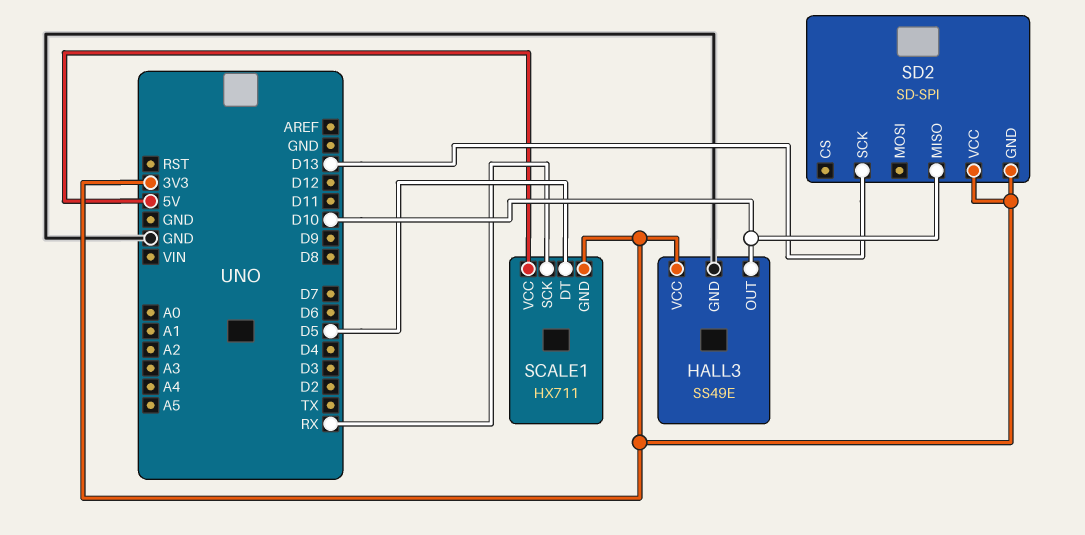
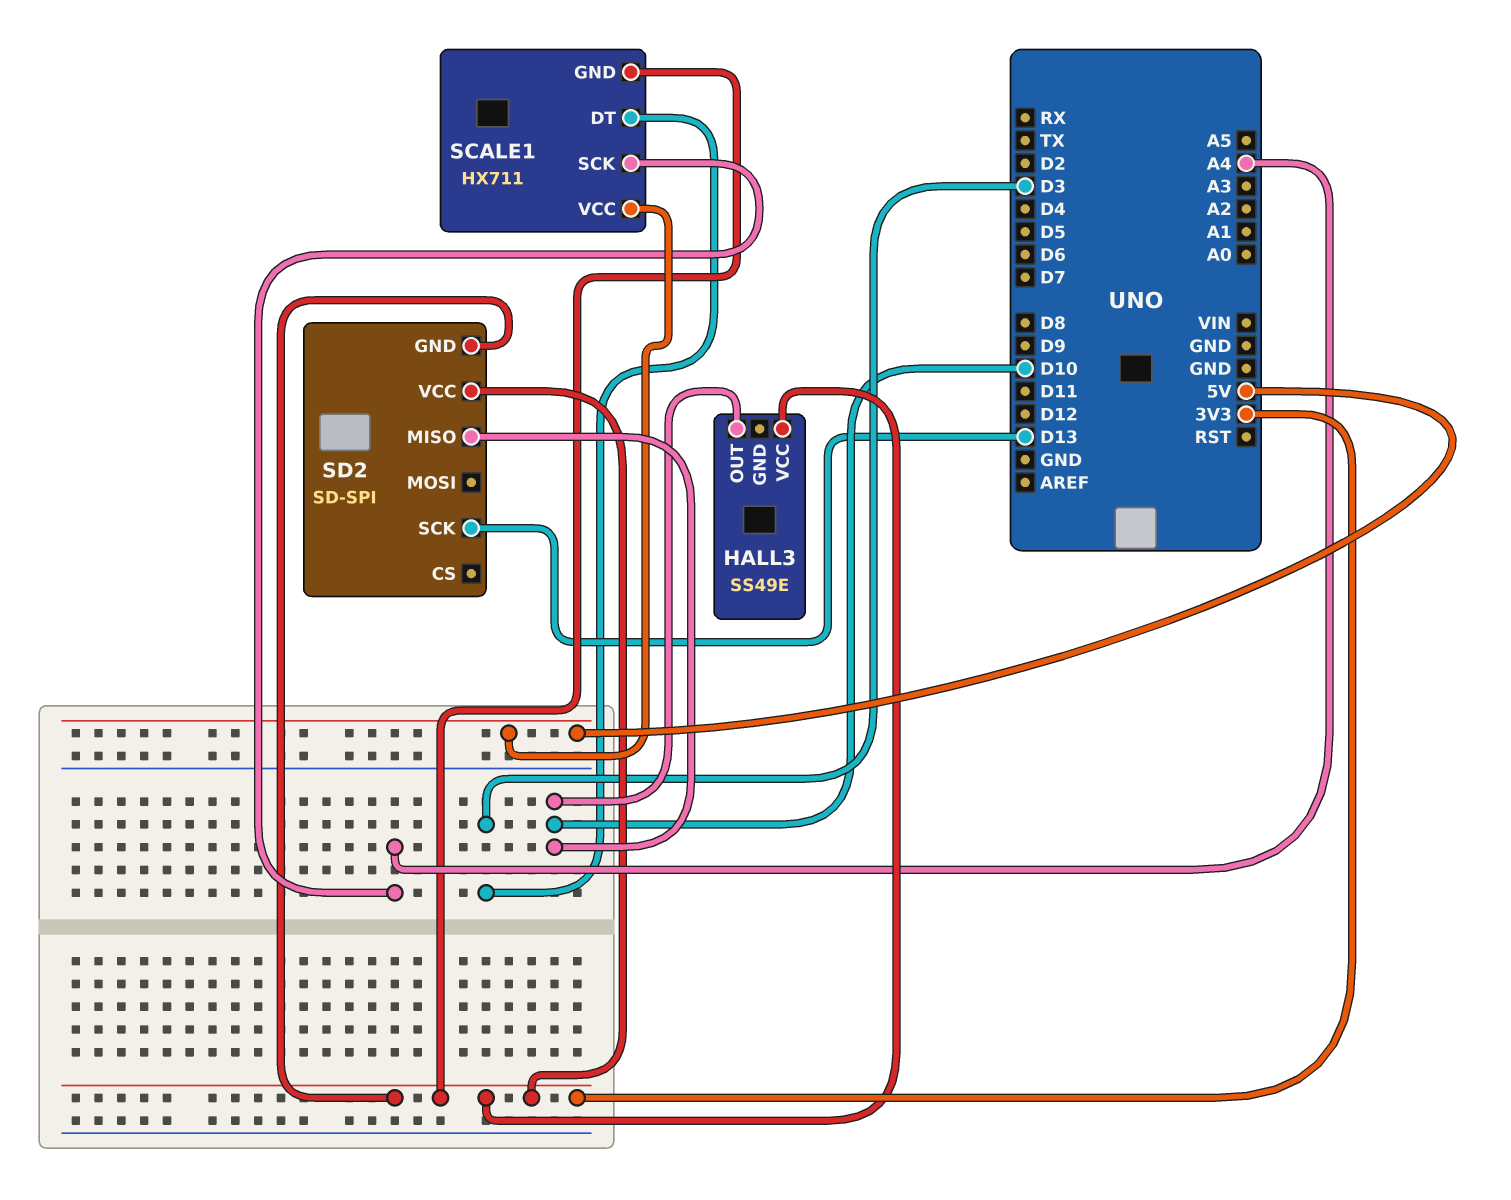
HALL3 pin GND: GND -> none
SCALE1 pin DT: D5 -> D3
SCALE1 pin SCK: RX -> A4

